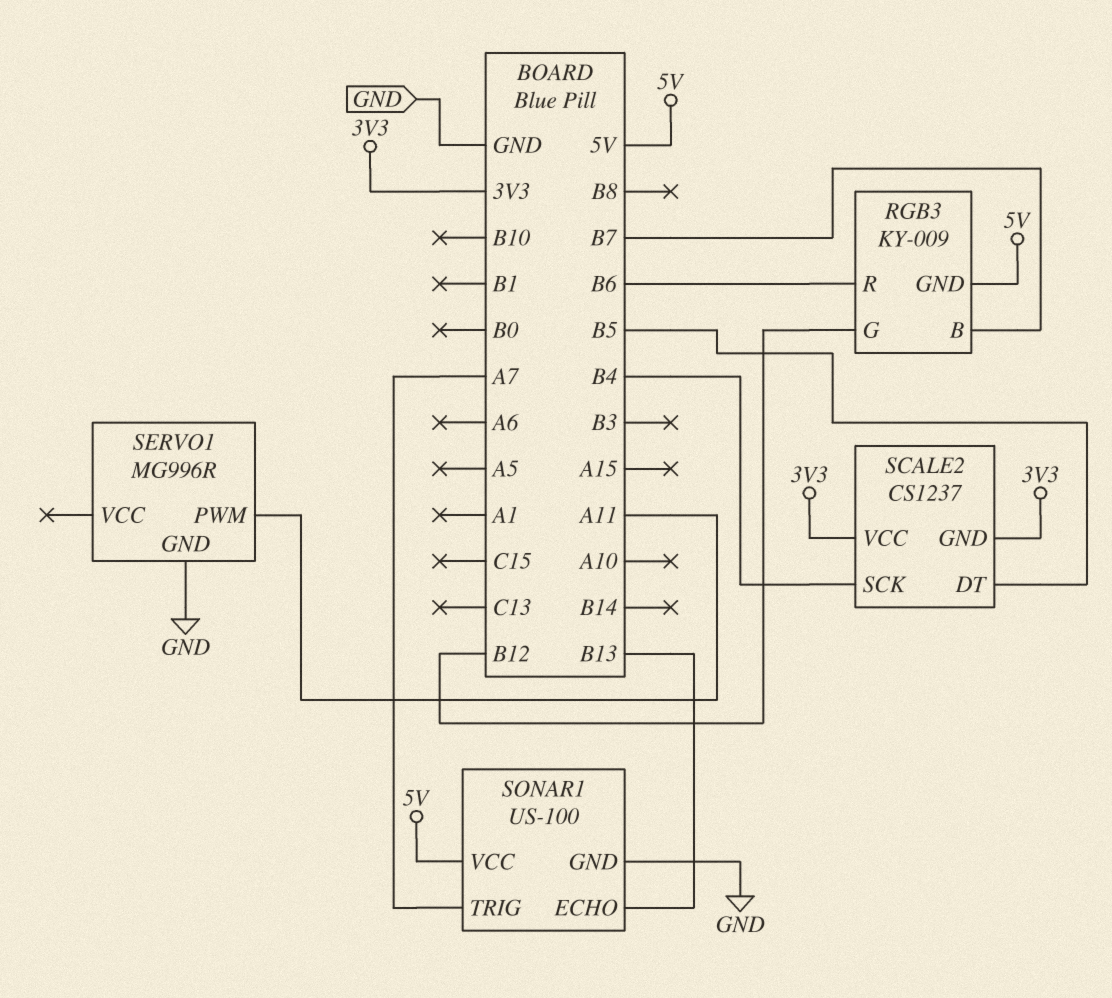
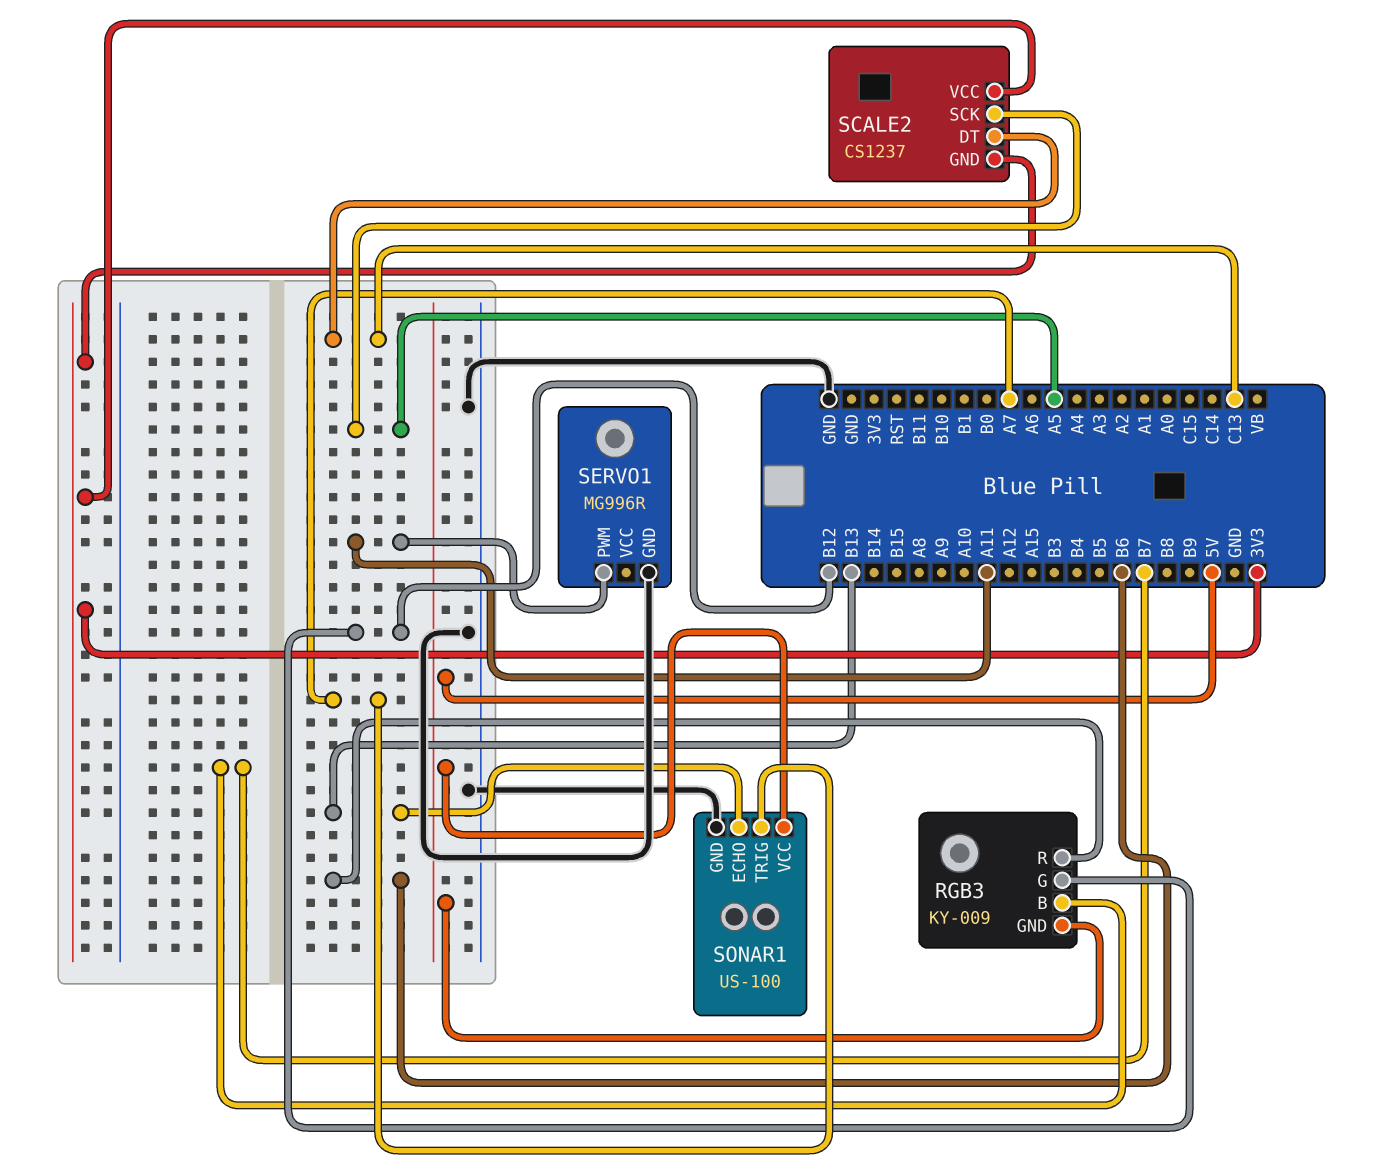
SCALE2 pin DT: B5 -> C13
SCALE2 pin SCK: B4 -> A5

